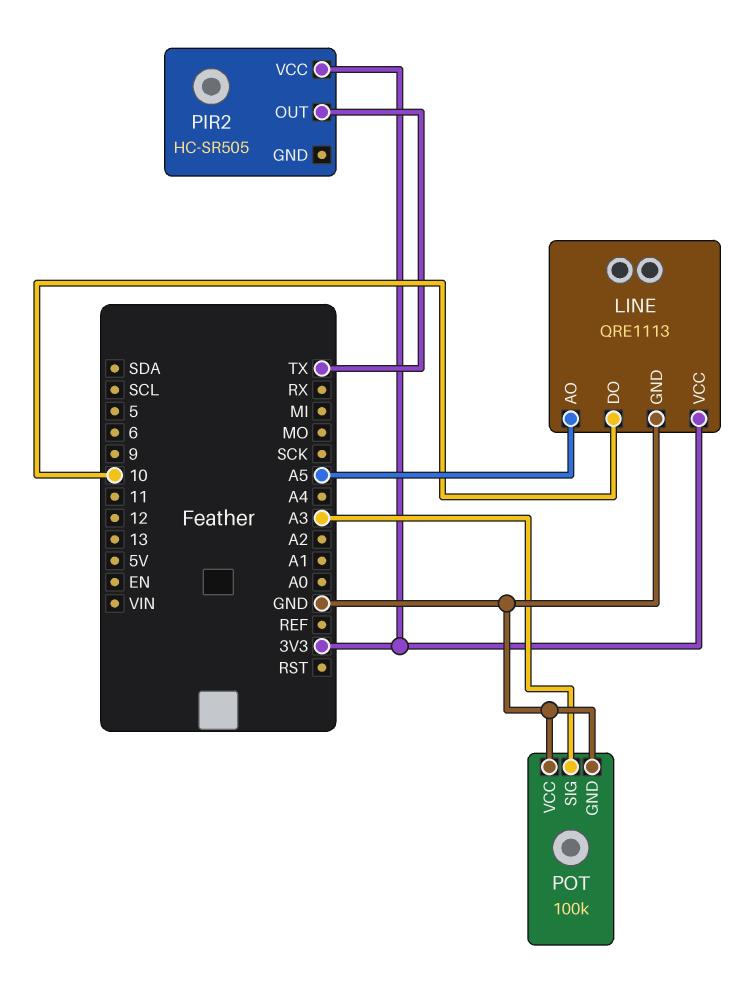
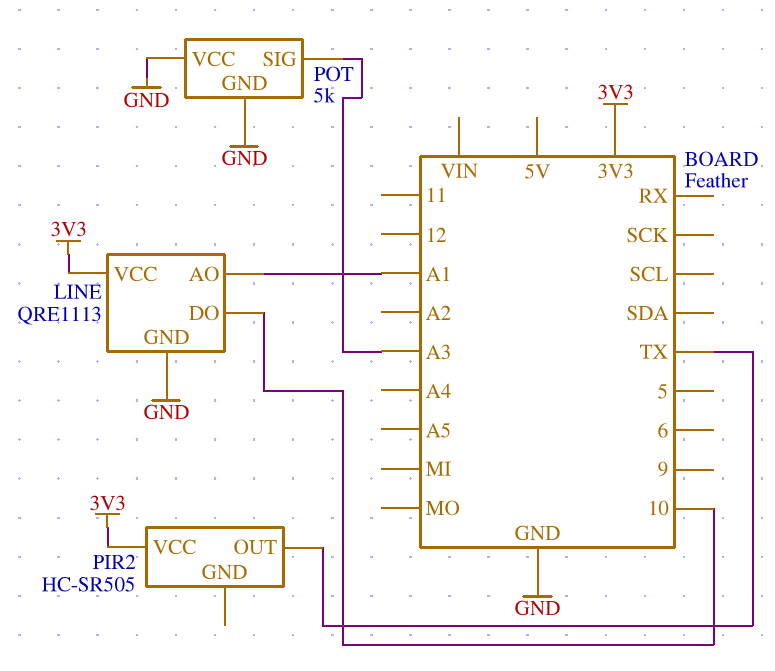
LINE pin AO: A5 -> A1
POT: 100k -> 5k

